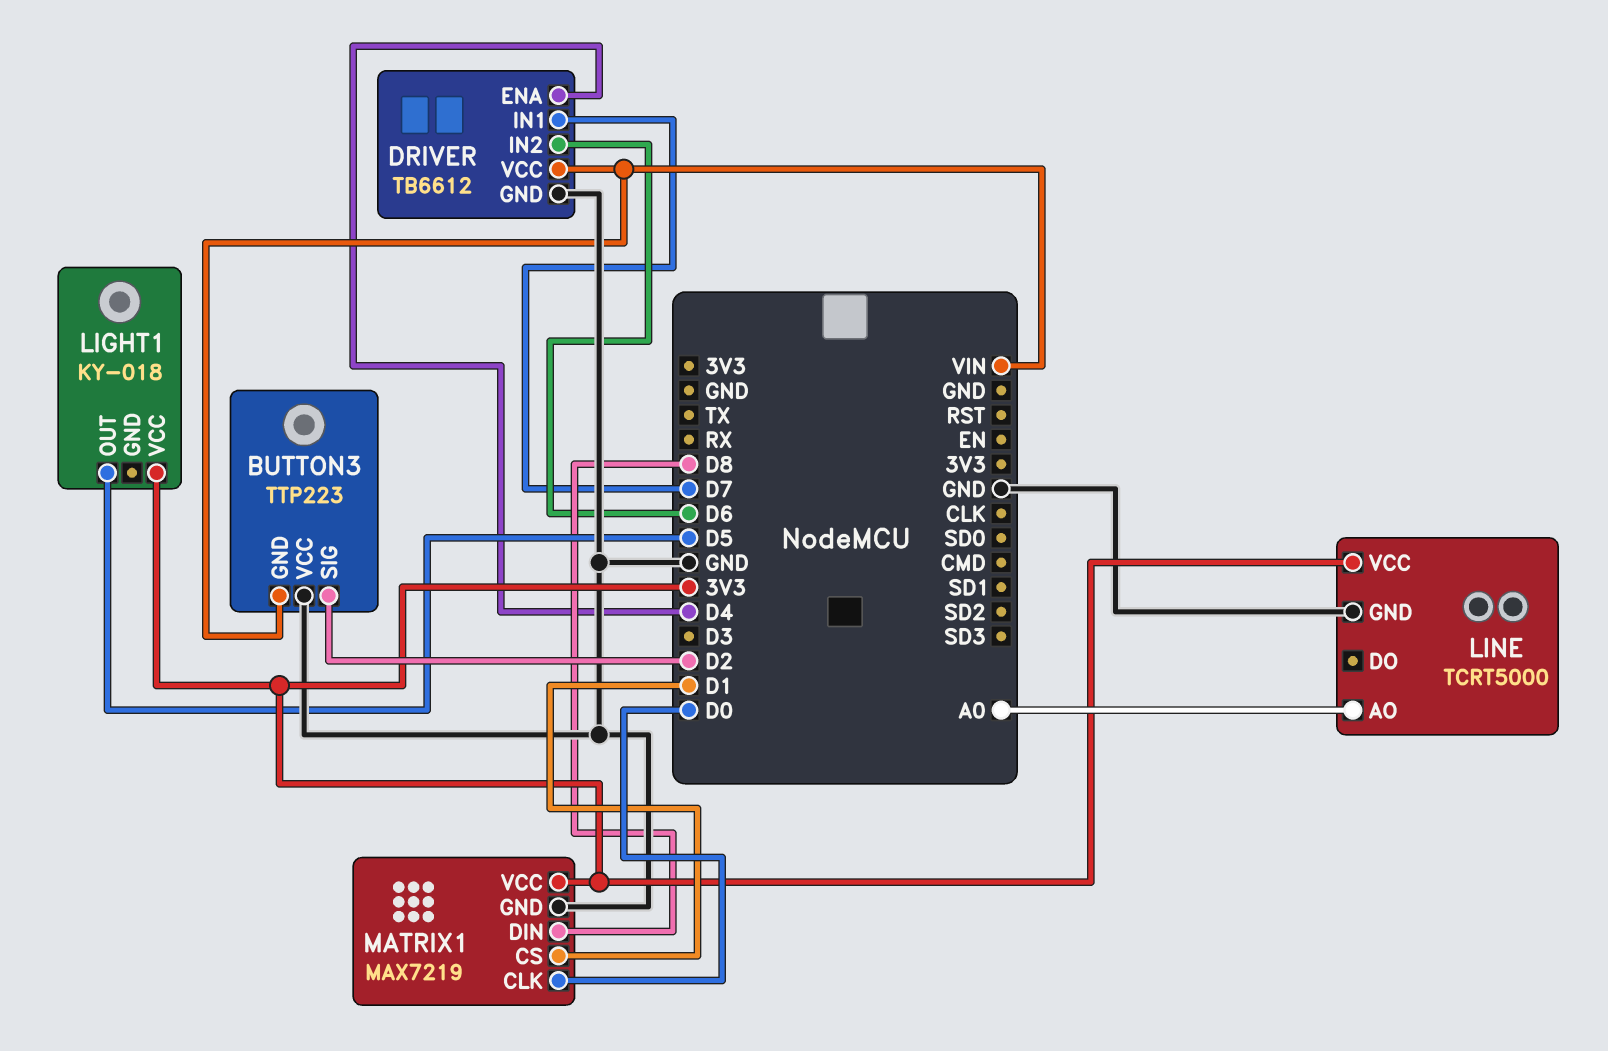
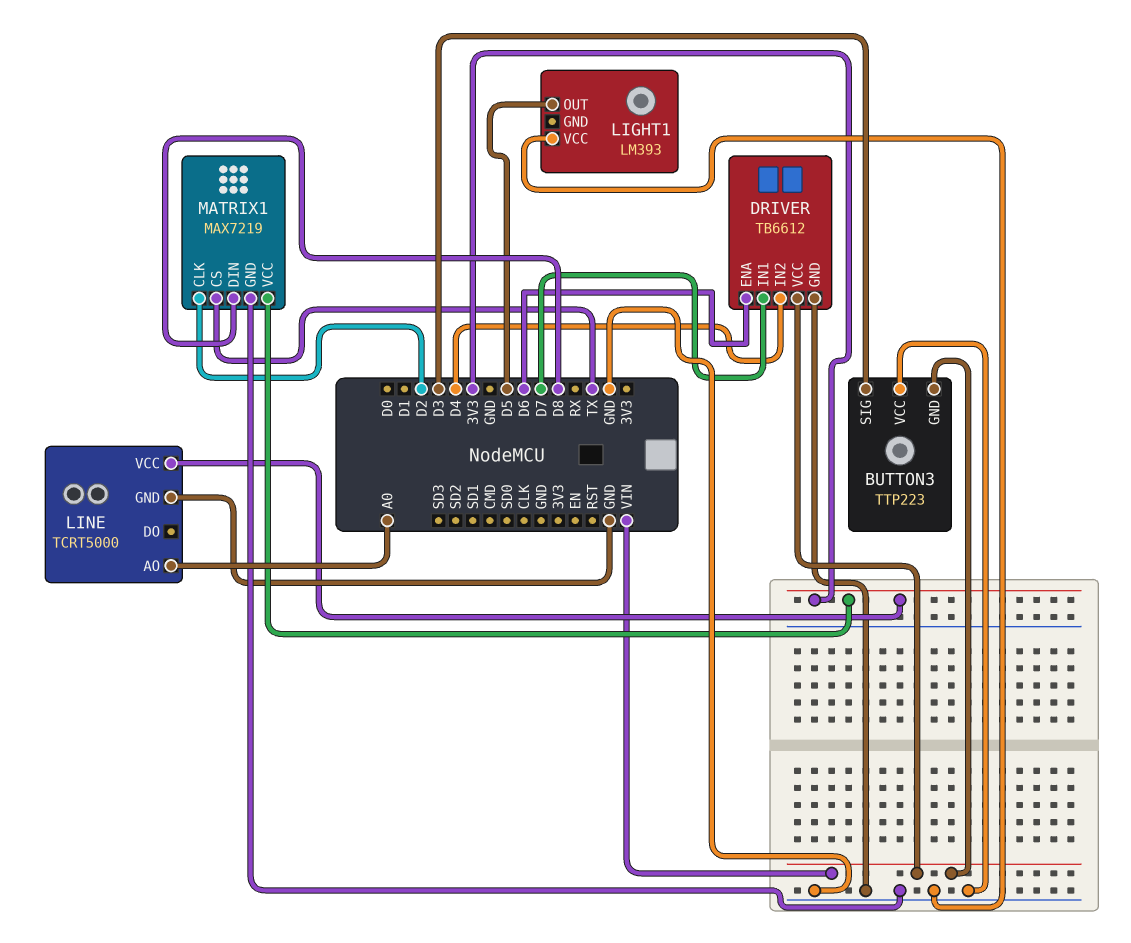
BUTTON3 pin SIG: D2 -> D3
DRIVER pin ENA: D4 -> D6
DRIVER pin IN2: D6 -> D4
LIGHT1: KY-018 -> LM393
LIGHT1 pin VCC: 3V3 -> GND
MATRIX1 pin CLK: D0 -> D2
MATRIX1 pin CS: D1 -> TX

